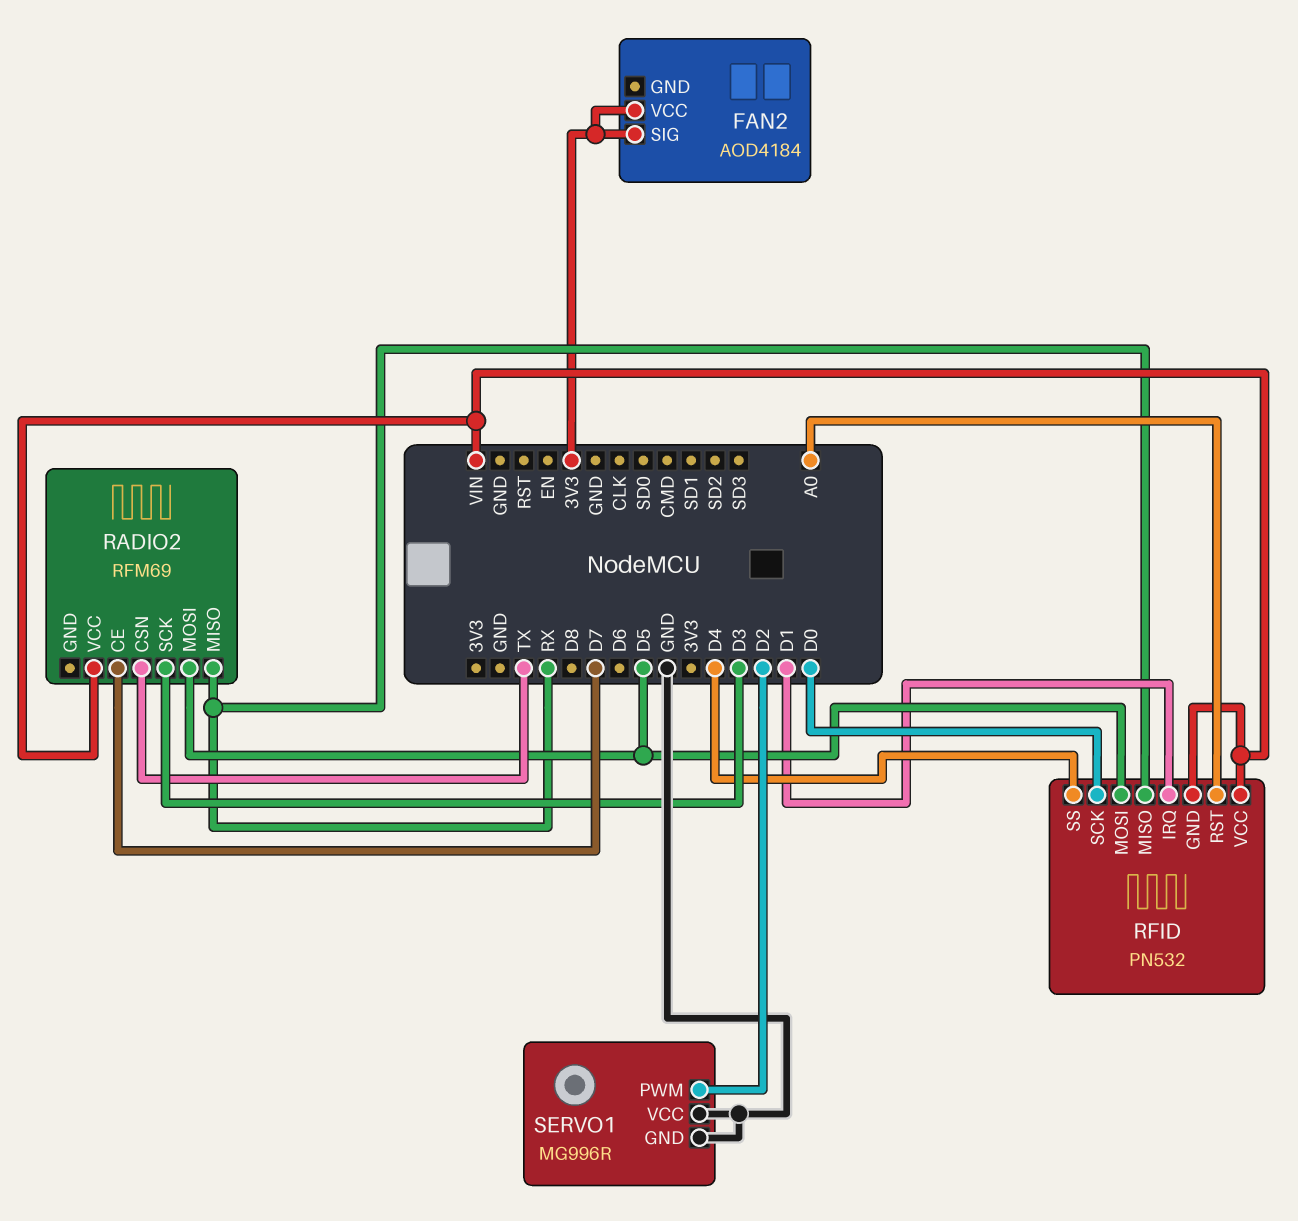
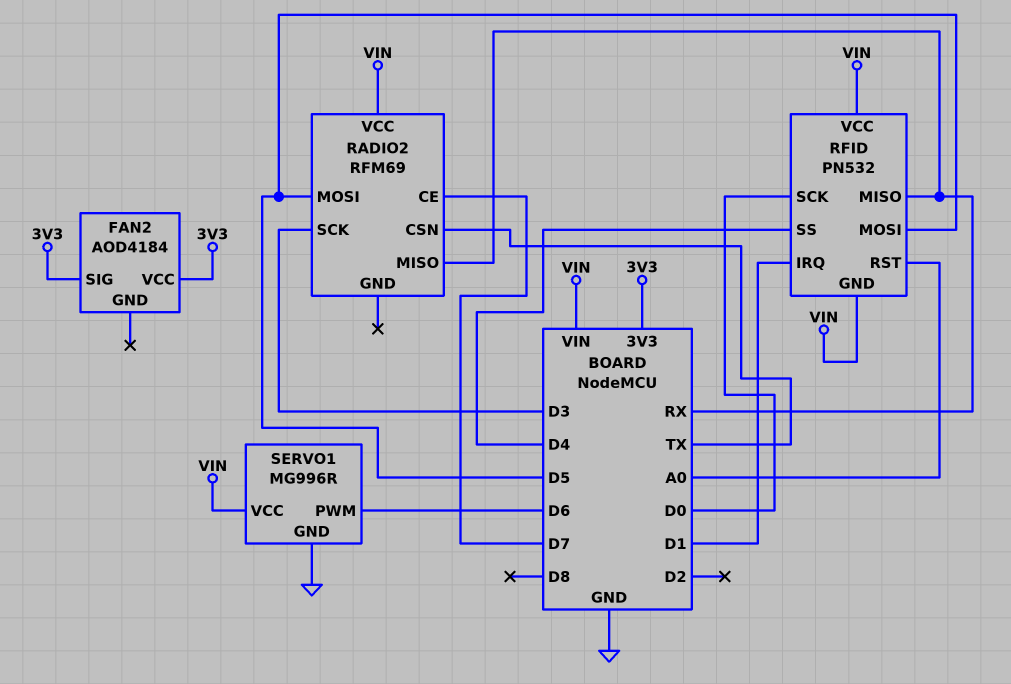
SERVO1 pin PWM: D2 -> D6
SERVO1 pin VCC: GND -> VIN

